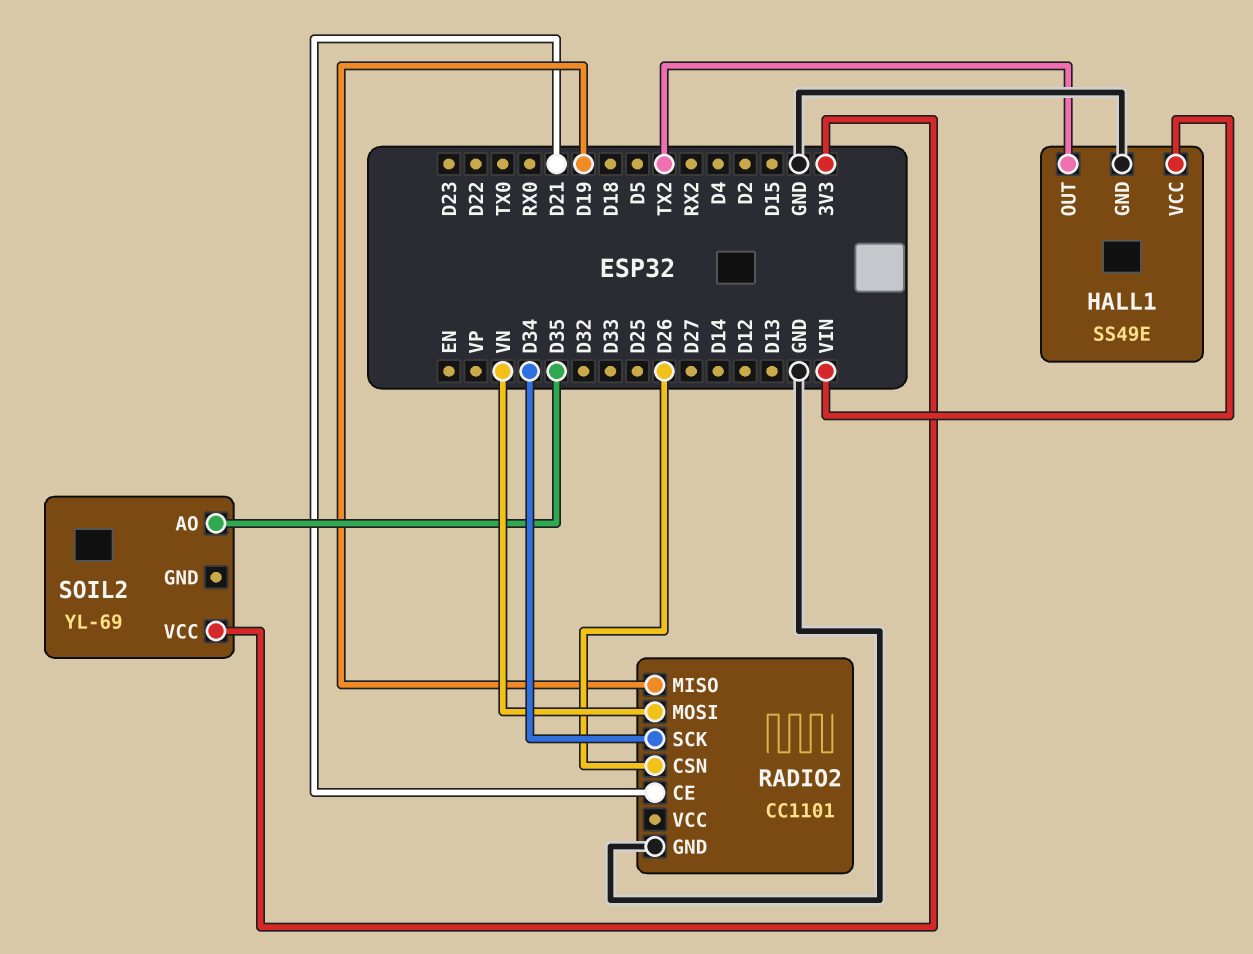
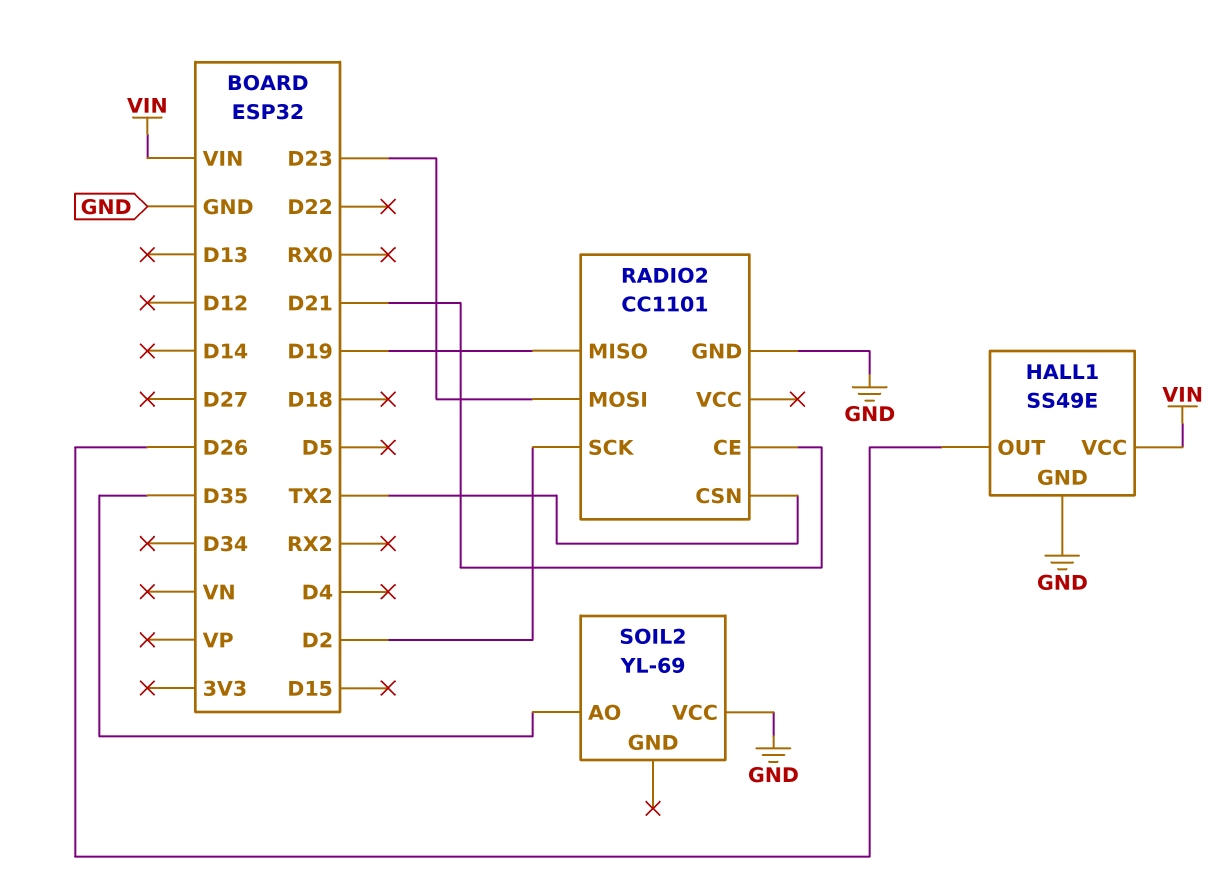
HALL1 pin OUT: TX2 -> D26
RADIO2 pin CSN: D26 -> TX2
RADIO2 pin MOSI: VN -> D23
RADIO2 pin SCK: D34 -> D2
SOIL2 pin VCC: 3V3 -> GND

